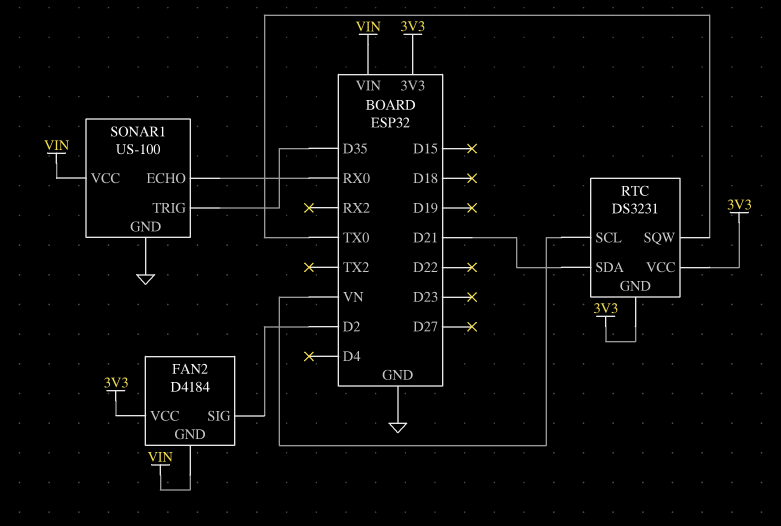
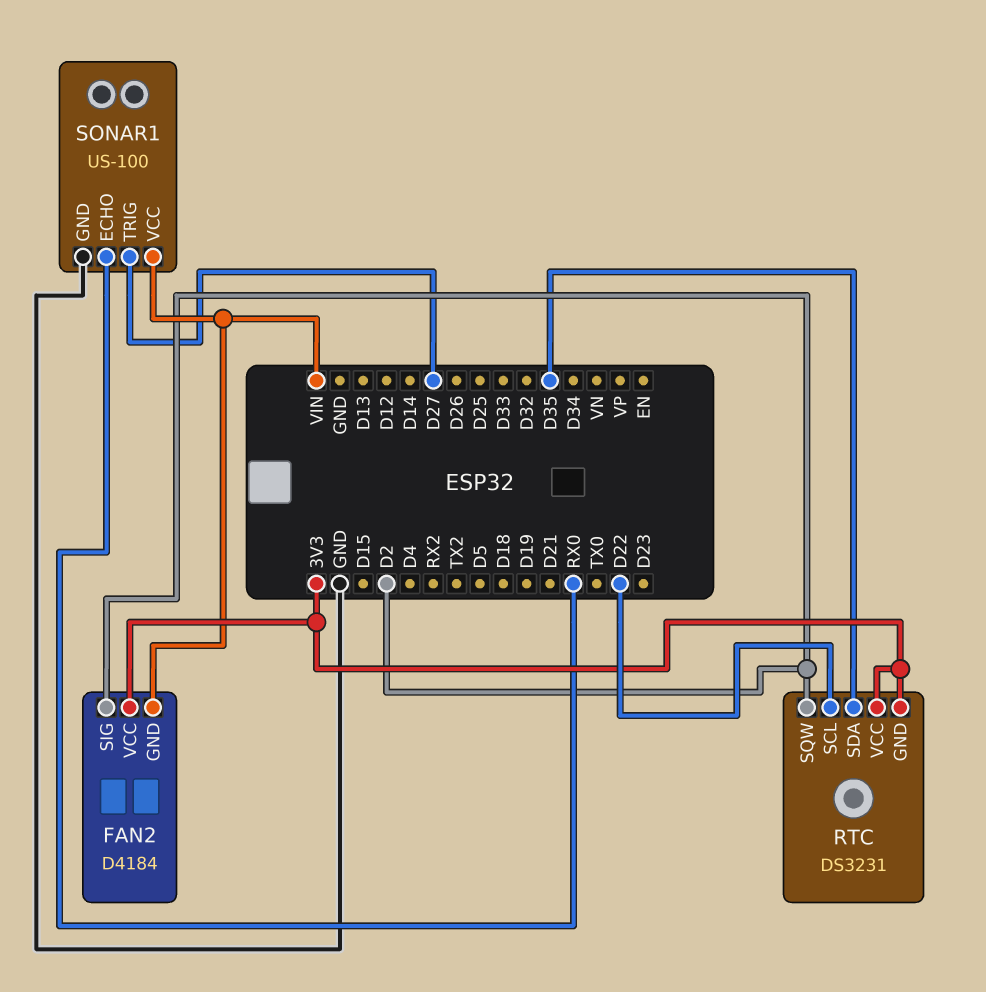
RTC pin SCL: VN -> D22
RTC pin SDA: D21 -> D35
RTC pin SQW: TX0 -> D2
SONAR1 pin TRIG: D35 -> D27

